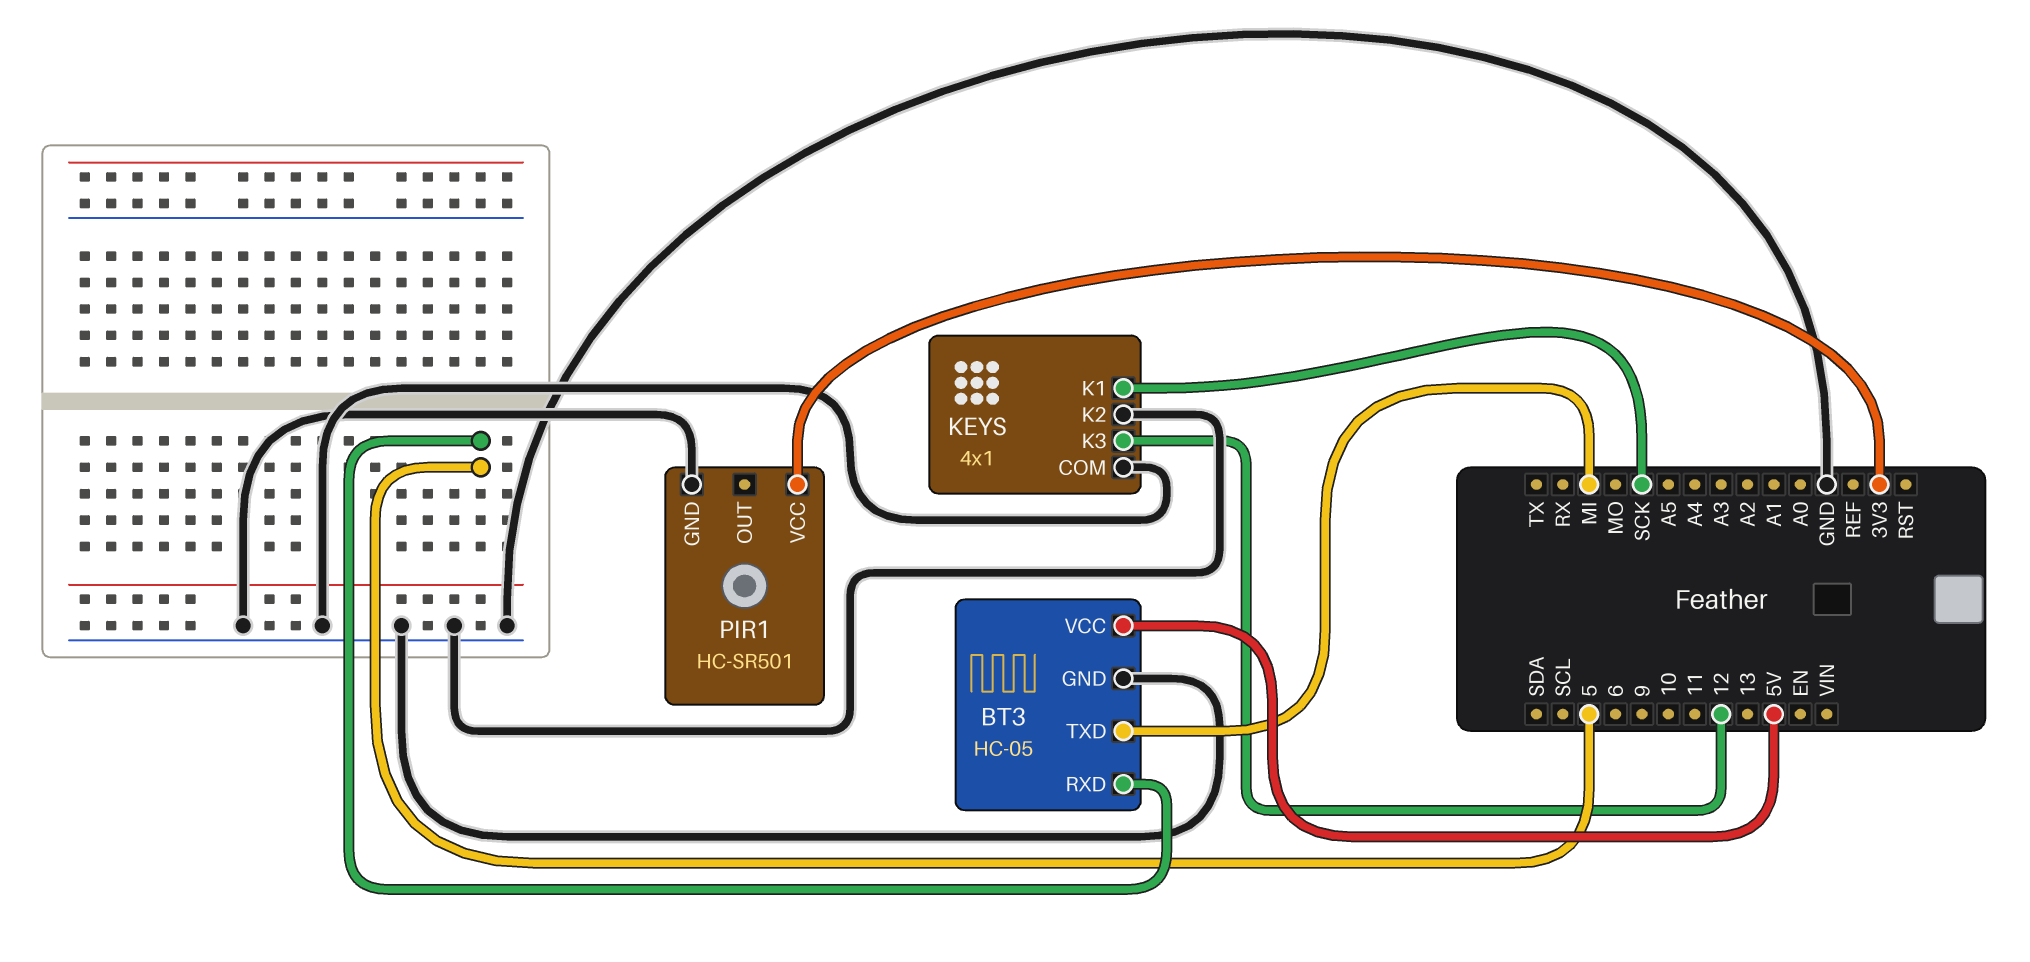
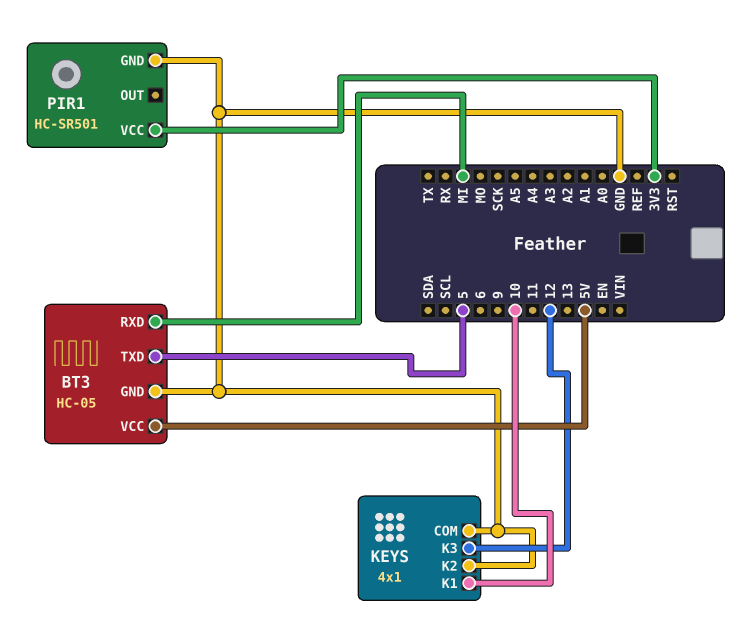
BT3 pin RXD: 5 -> MI
BT3 pin TXD: MI -> 5
KEYS pin K1: SCK -> 10

